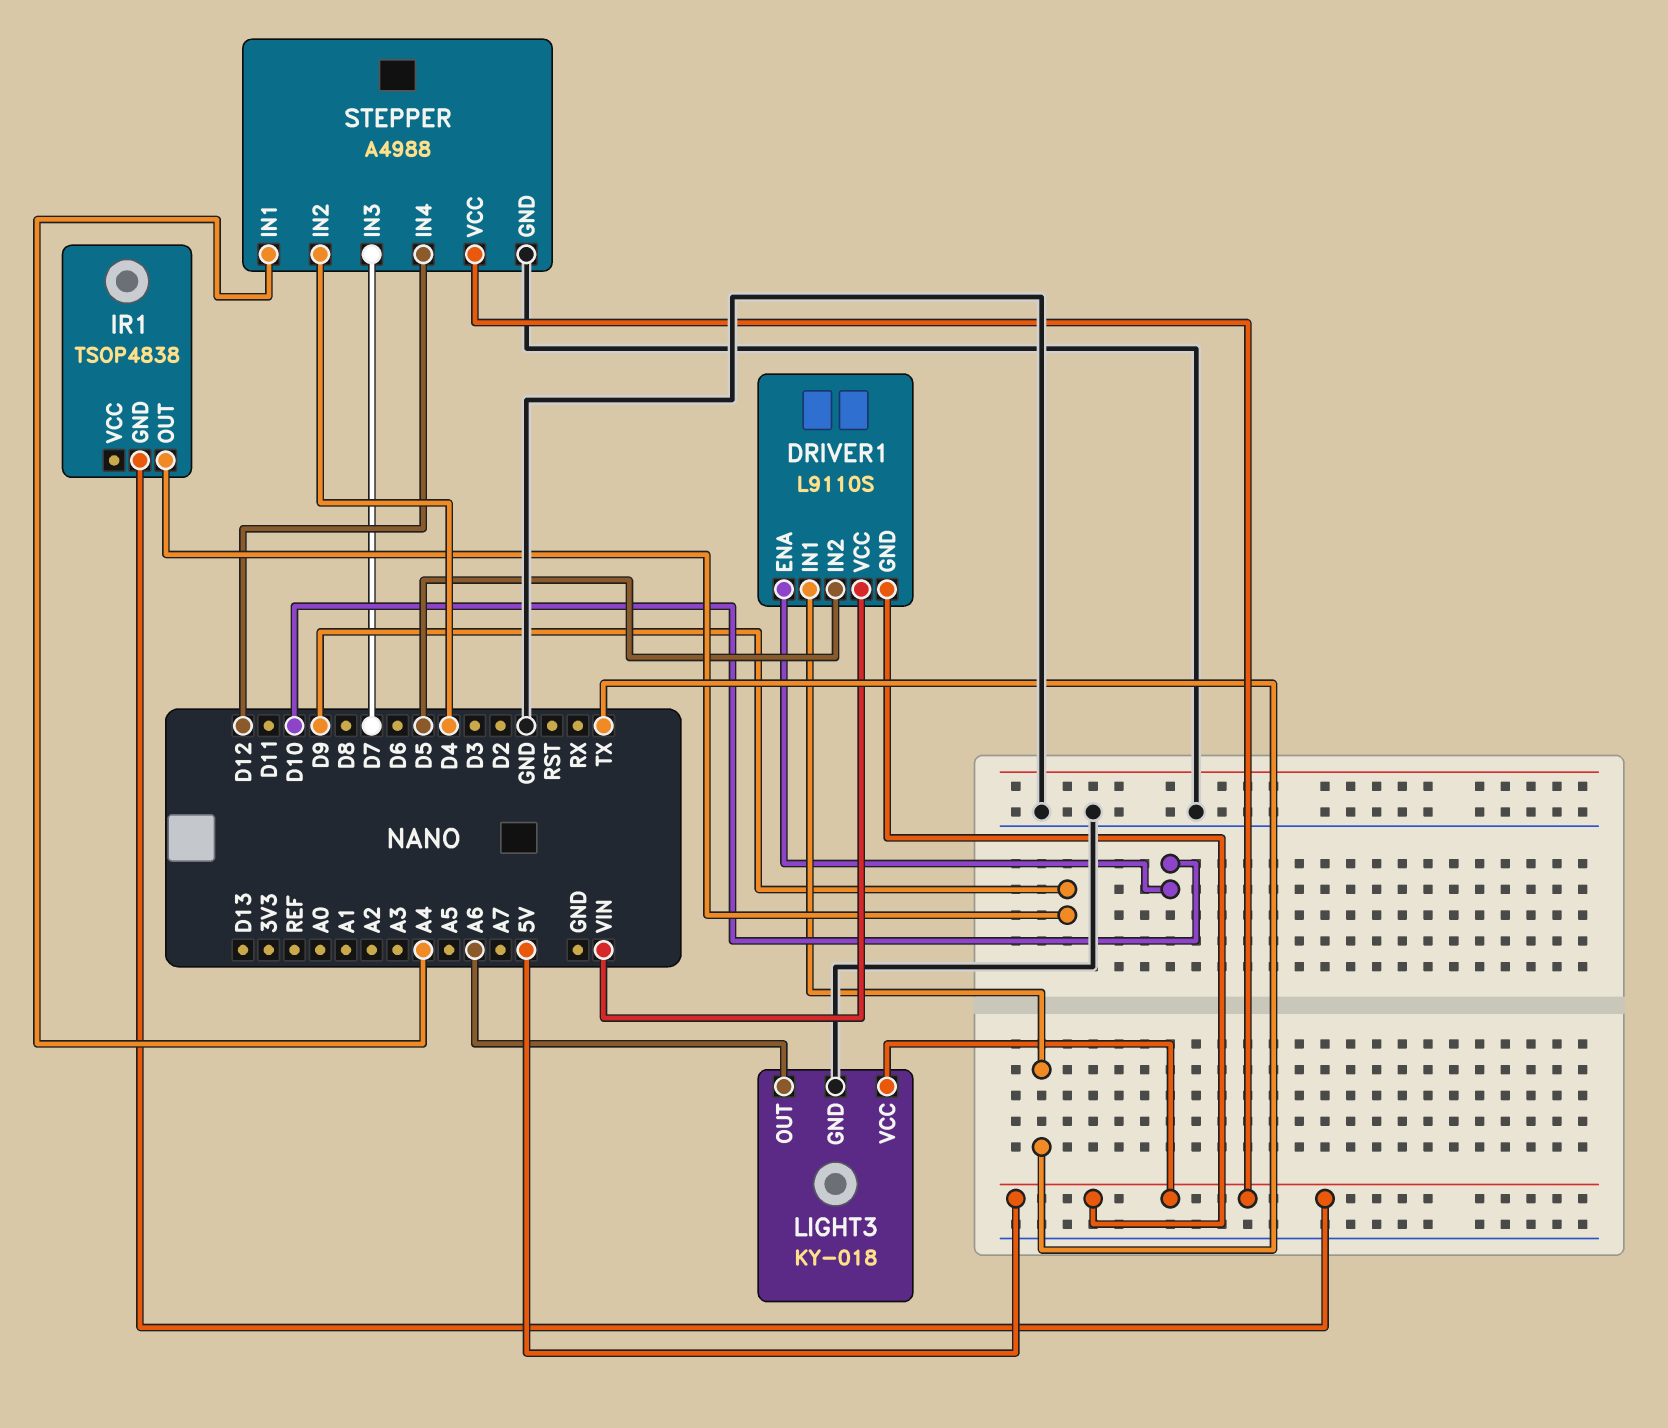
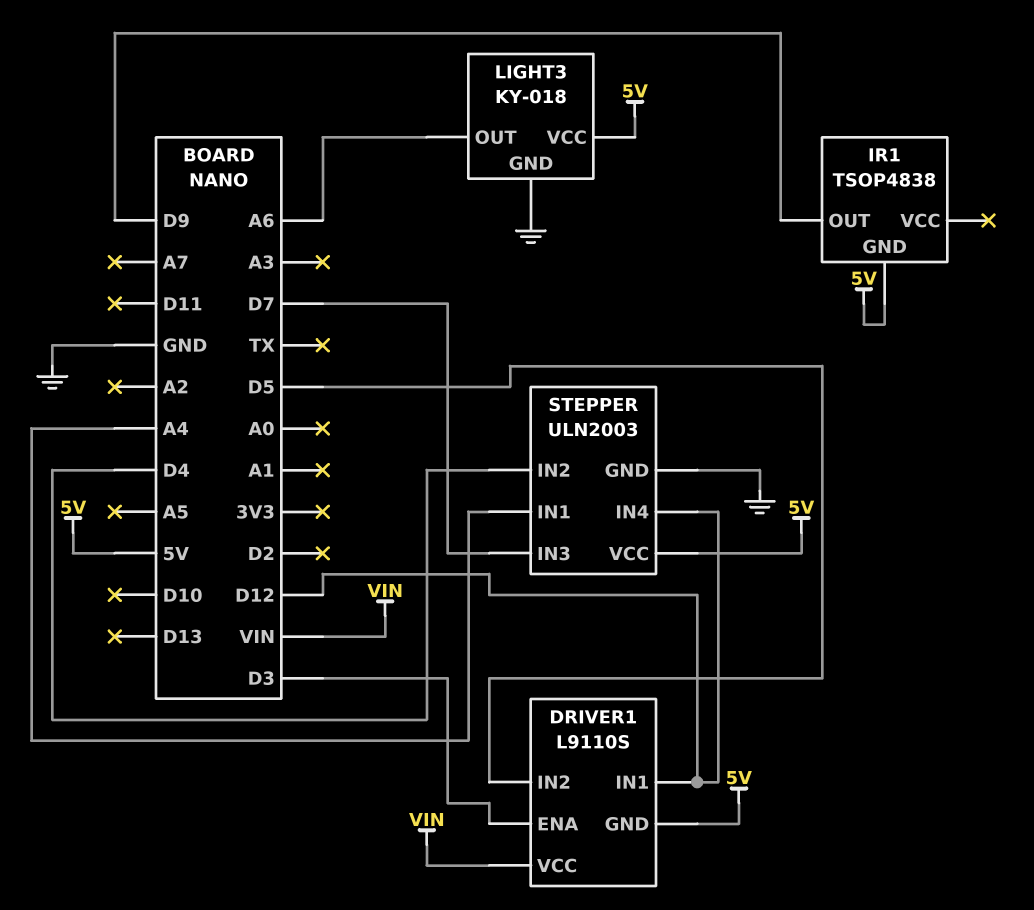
DRIVER1 pin ENA: D10 -> D3
DRIVER1 pin IN1: TX -> D12
STEPPER: A4988 -> ULN2003

